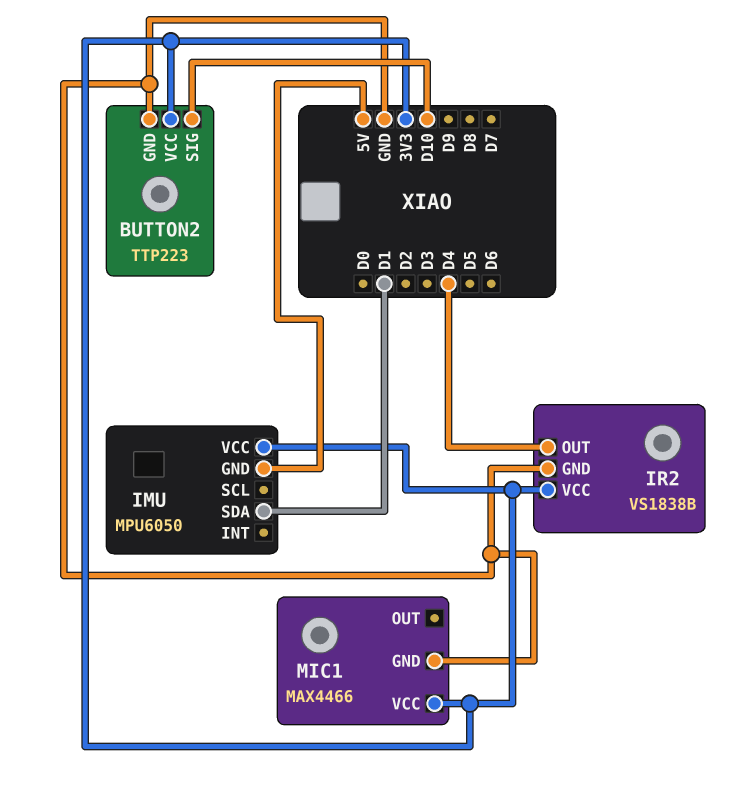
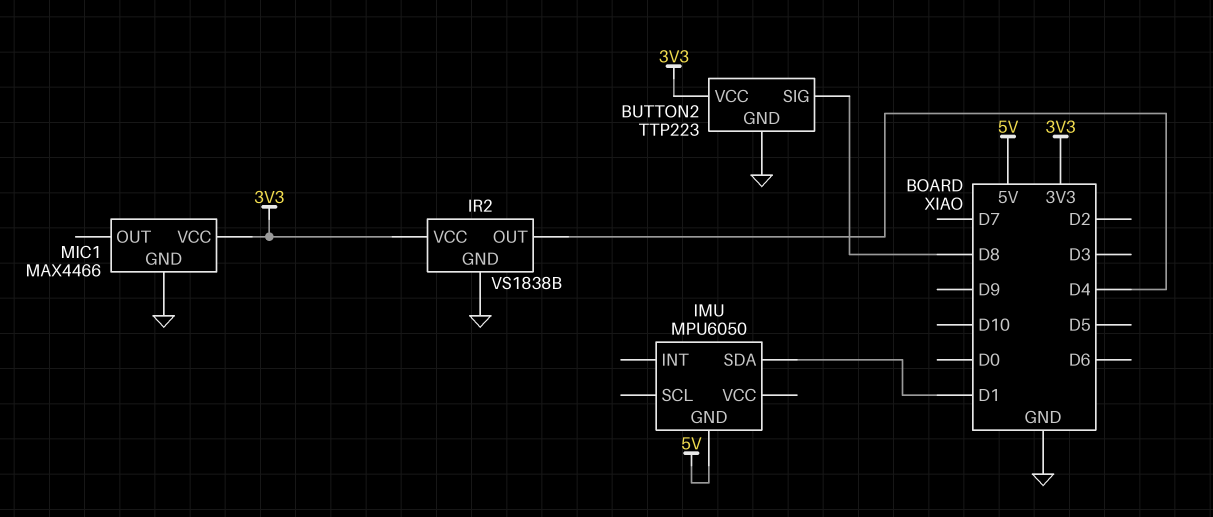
BUTTON2 pin SIG: D10 -> D8
IMU pin VCC: 3V3 -> none

